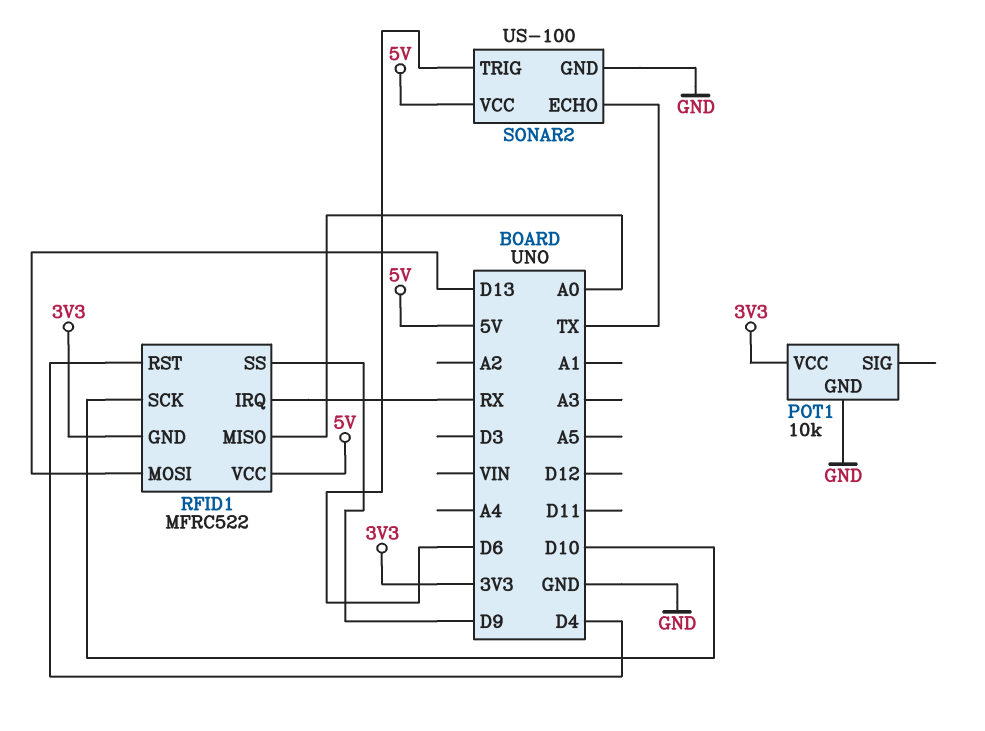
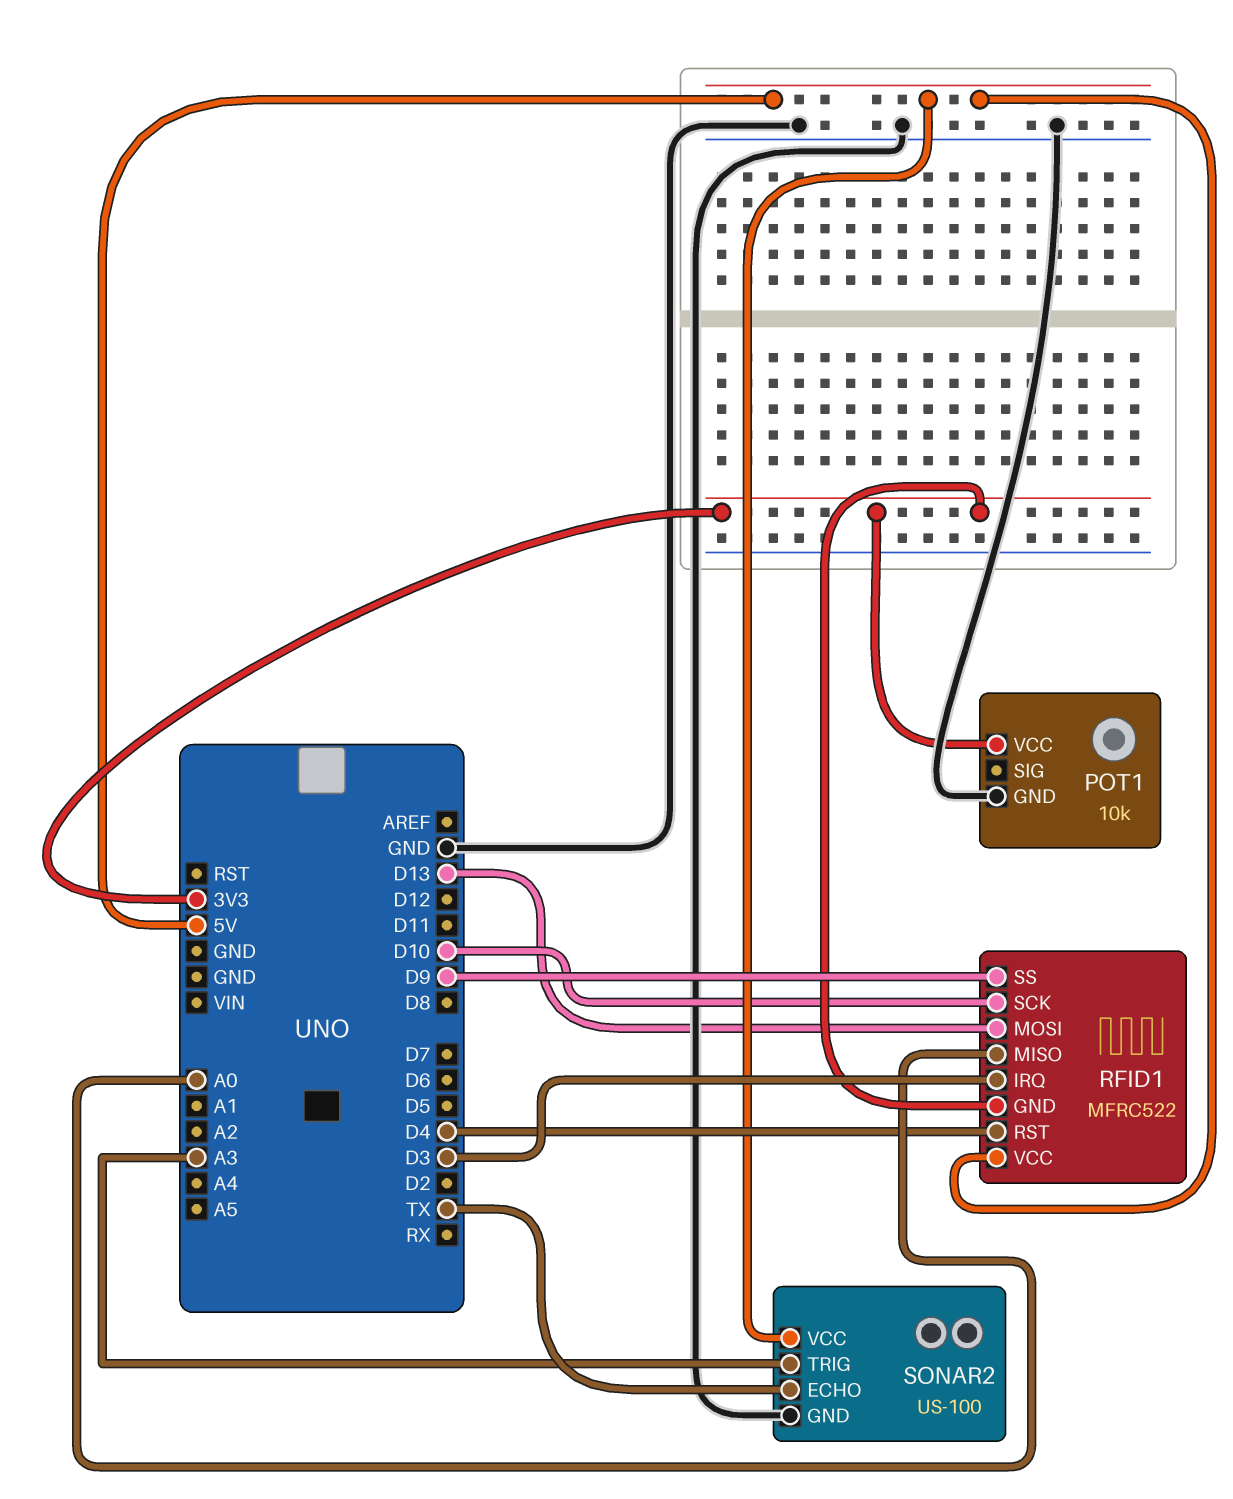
RFID1 pin IRQ: RX -> D3
SONAR2 pin TRIG: D6 -> A3

